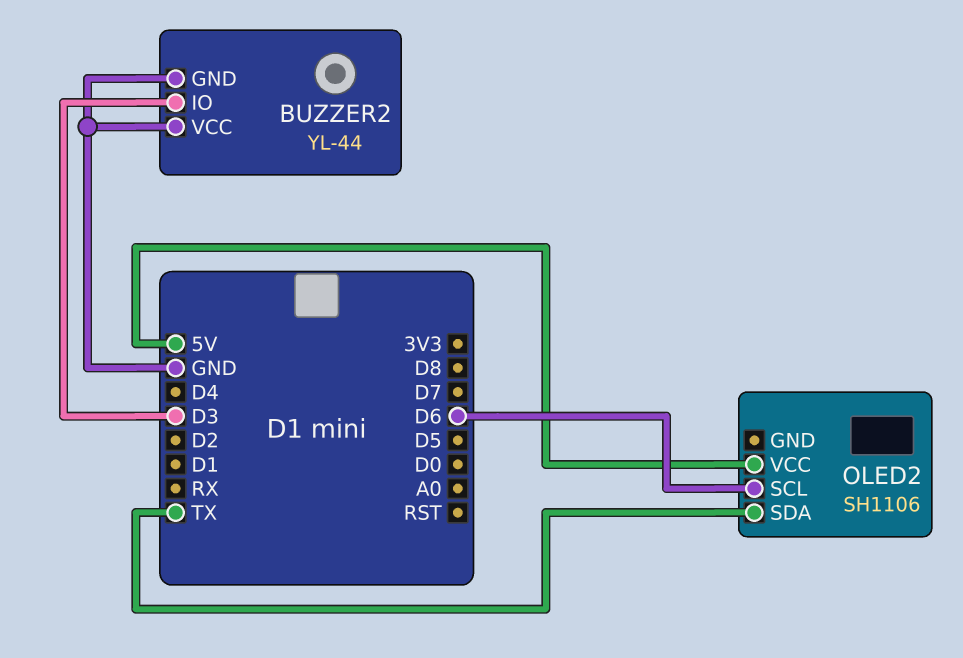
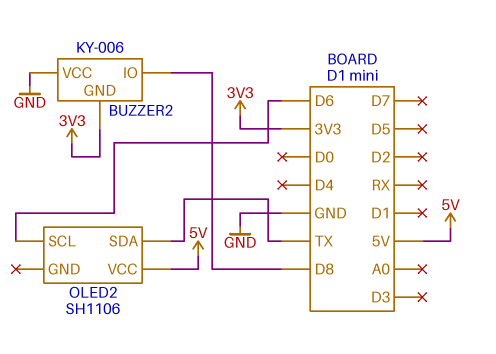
BUZZER2: YL-44 -> KY-006
BUZZER2 pin GND: GND -> 3V3
BUZZER2 pin IO: D3 -> D8

